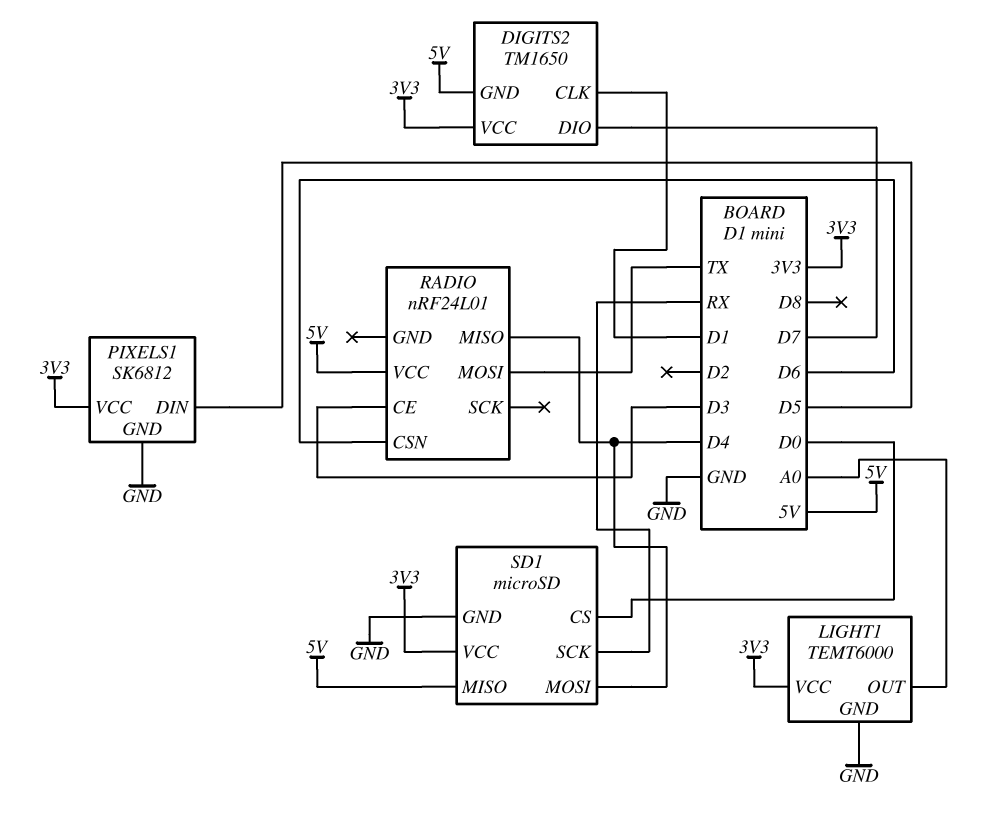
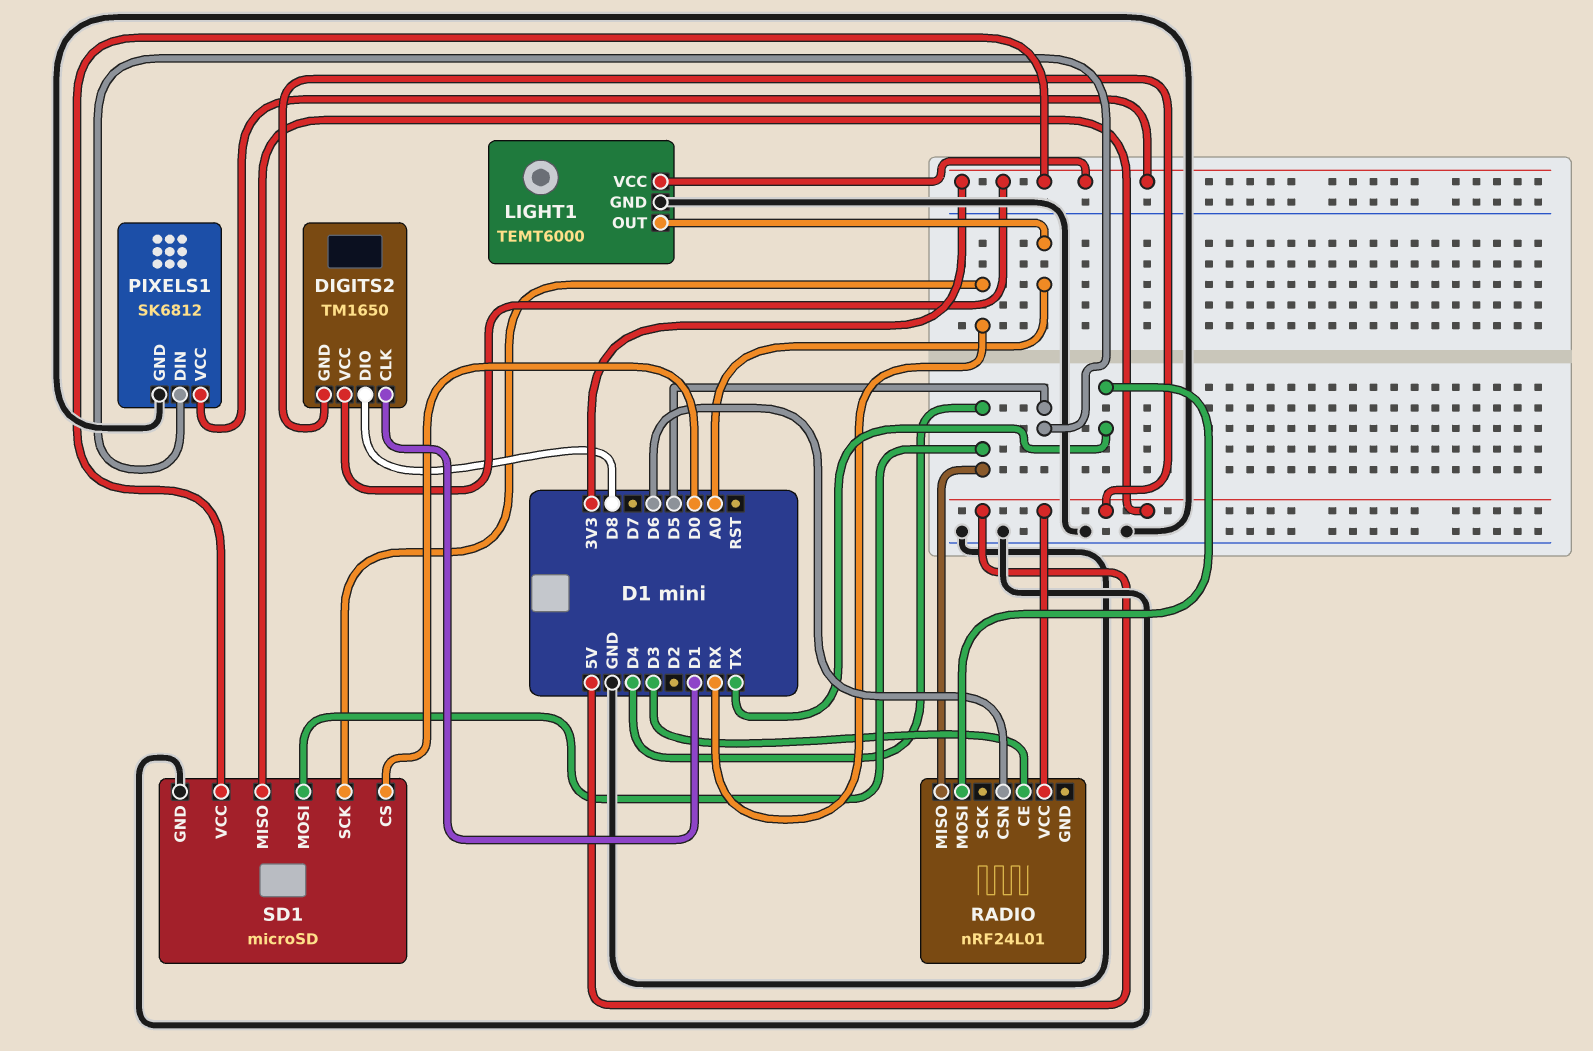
DIGITS2 pin DIO: D7 -> D8

